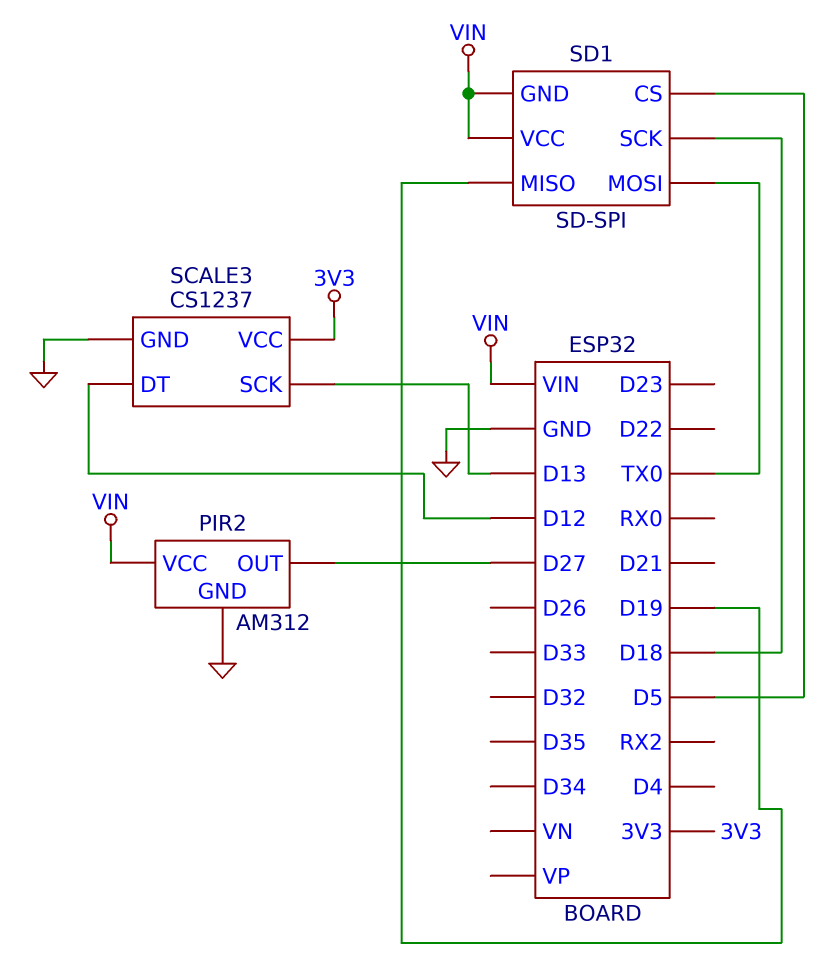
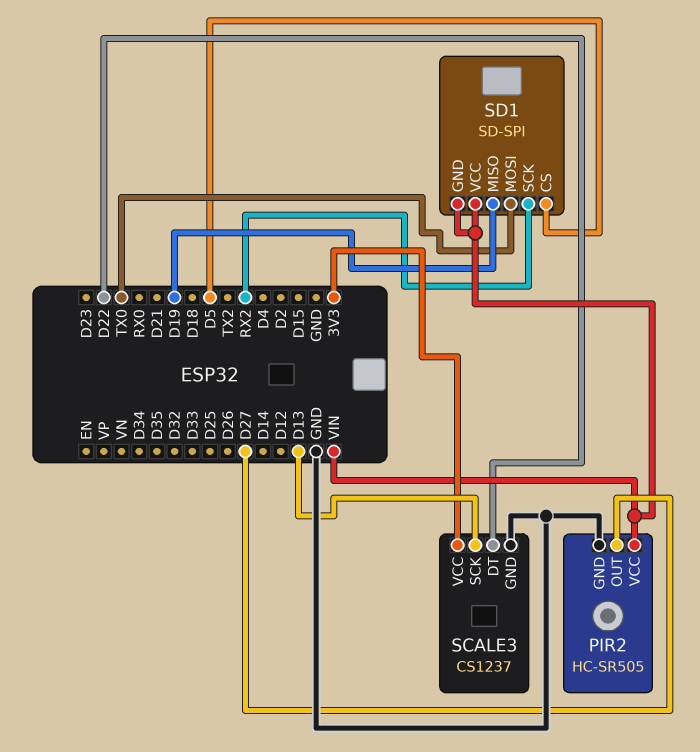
PIR2: AM312 -> HC-SR505
SCALE3 pin DT: D12 -> D22
SD1 pin SCK: D18 -> RX2

